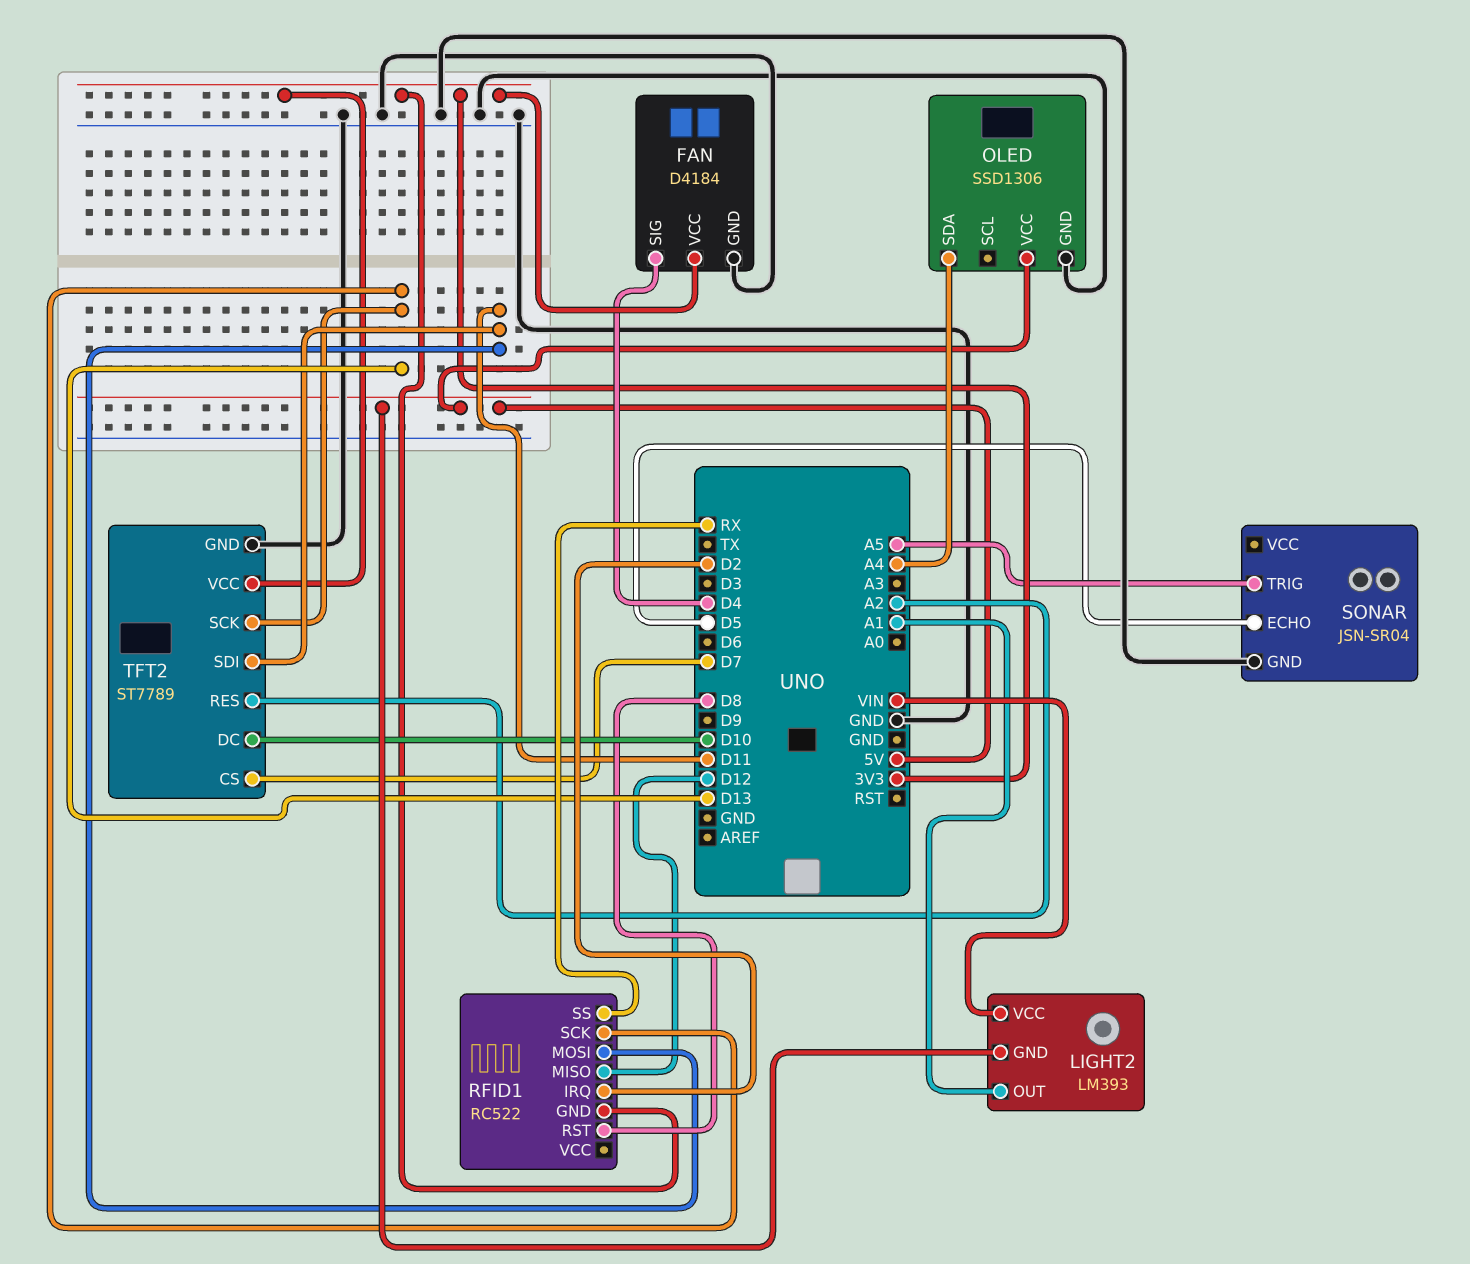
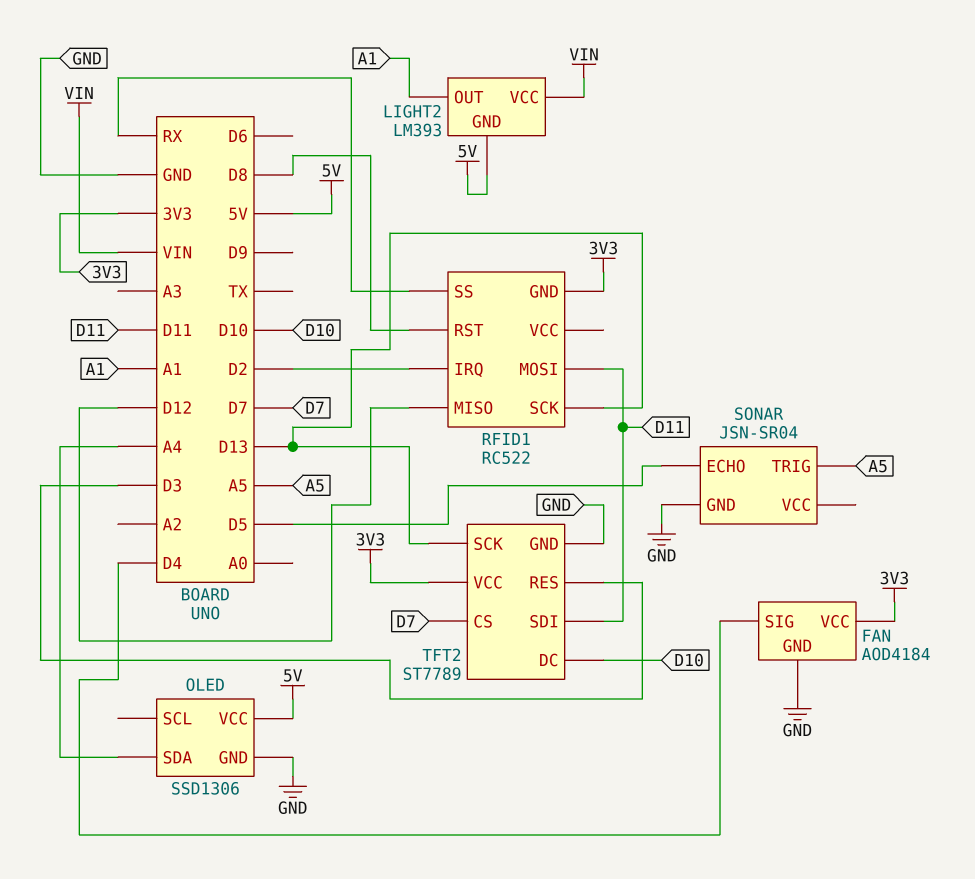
FAN: D4184 -> AOD4184
TFT2 pin RES: A2 -> D3

